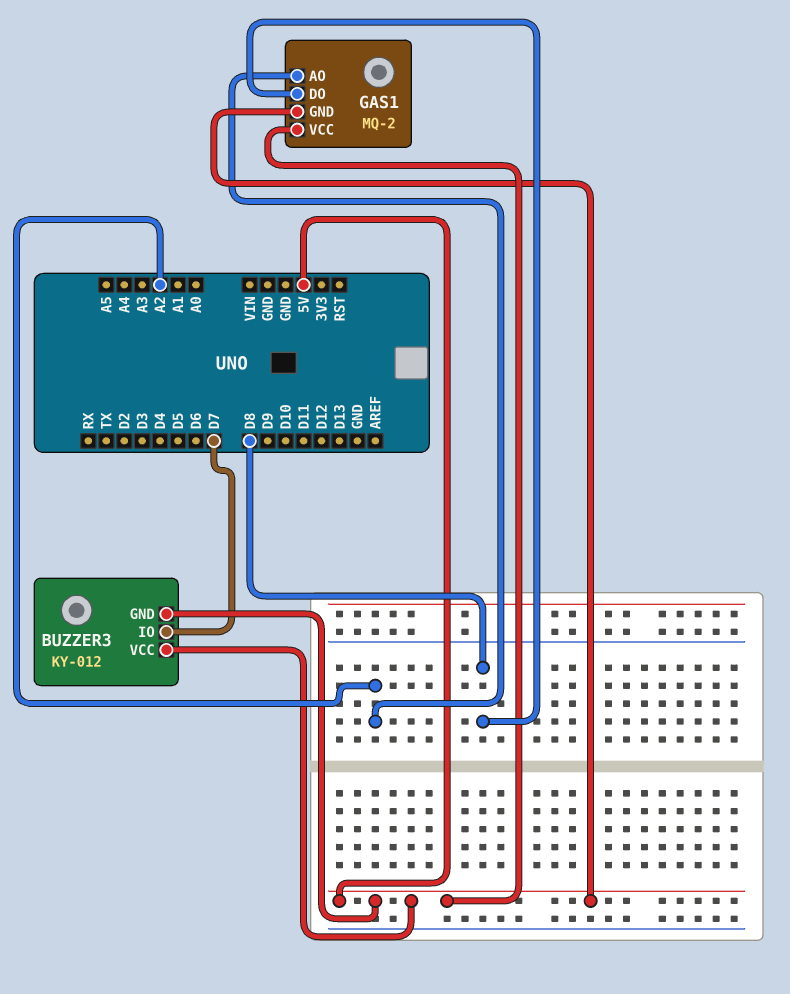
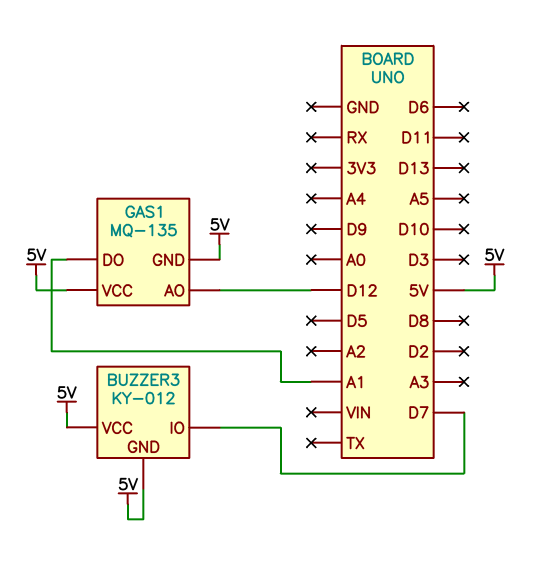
GAS1: MQ-2 -> MQ-135
GAS1 pin AO: A2 -> D12
GAS1 pin DO: D8 -> A1

